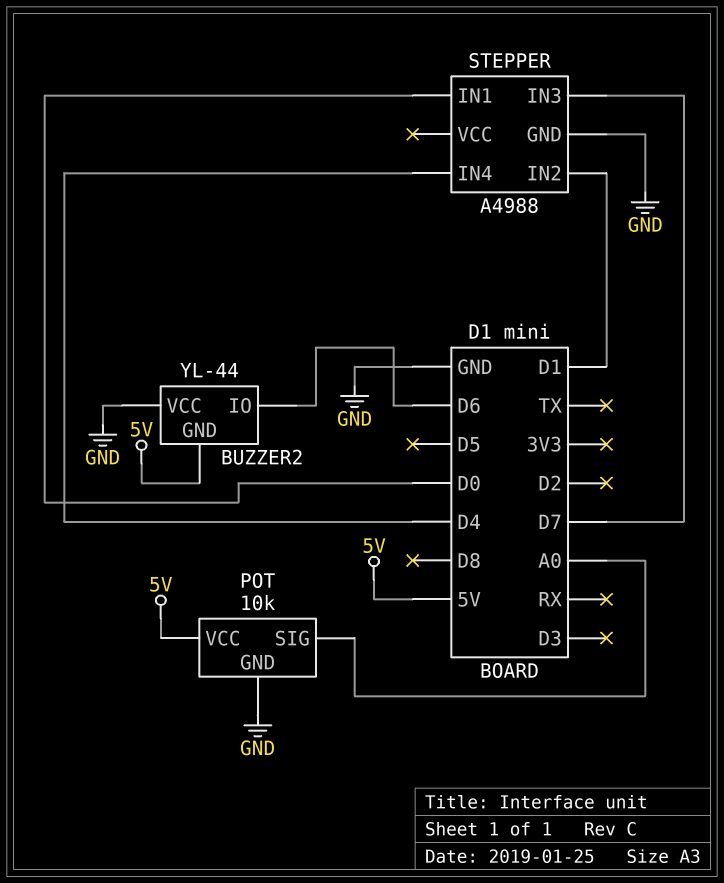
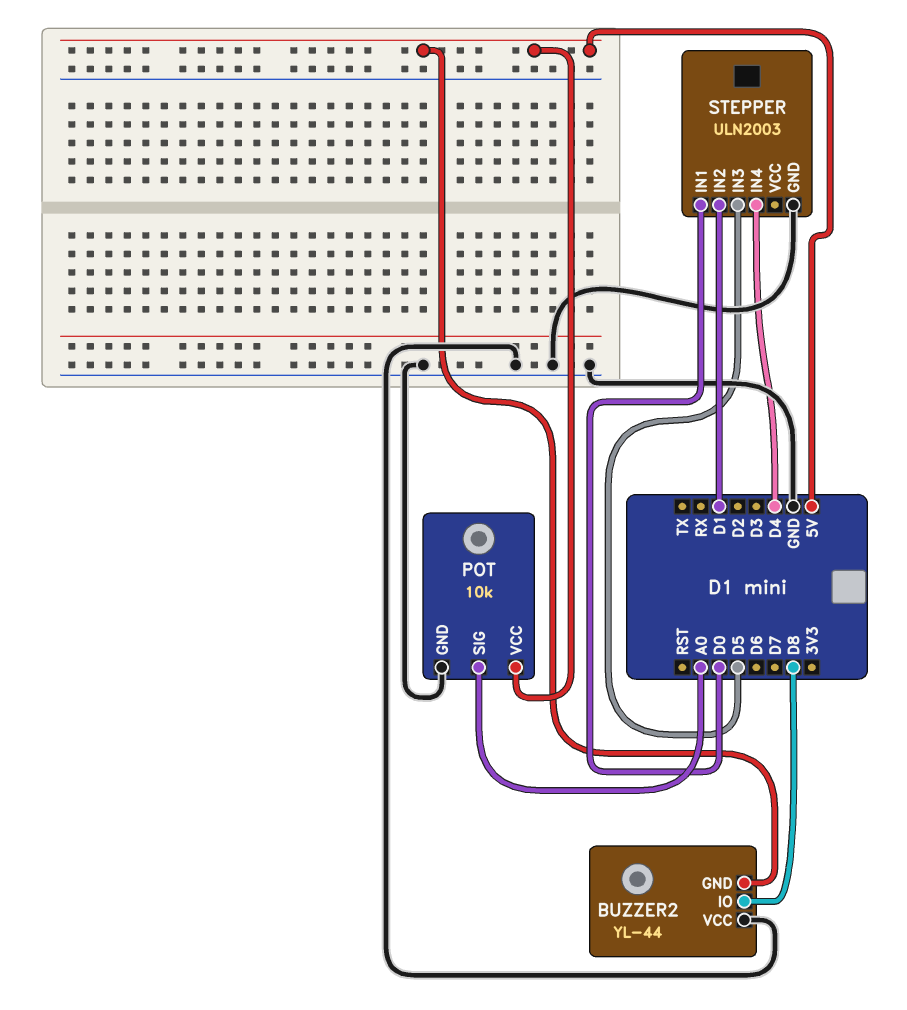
BUZZER2 pin IO: D6 -> D8
STEPPER: A4988 -> ULN2003
STEPPER pin IN3: D7 -> D5

